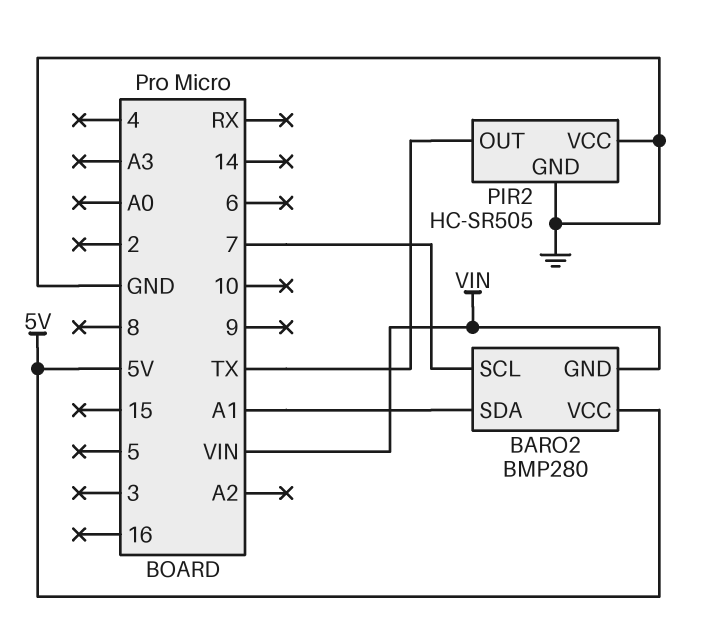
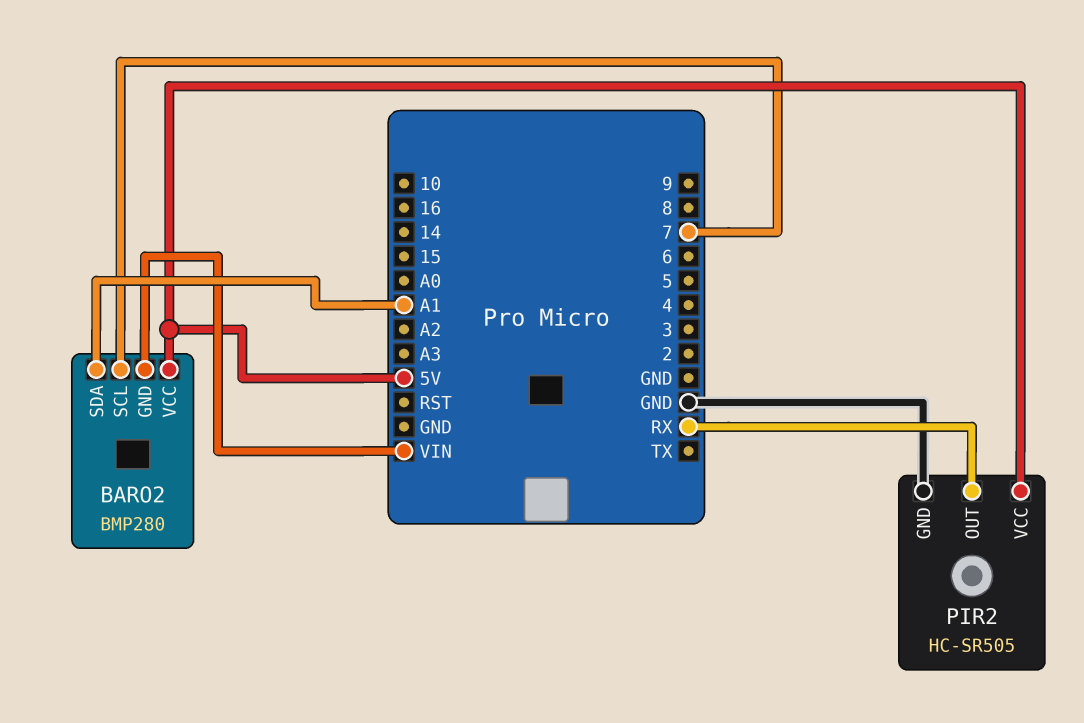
PIR2 pin OUT: TX -> RX
PIR2 pin VCC: GND -> 5V

